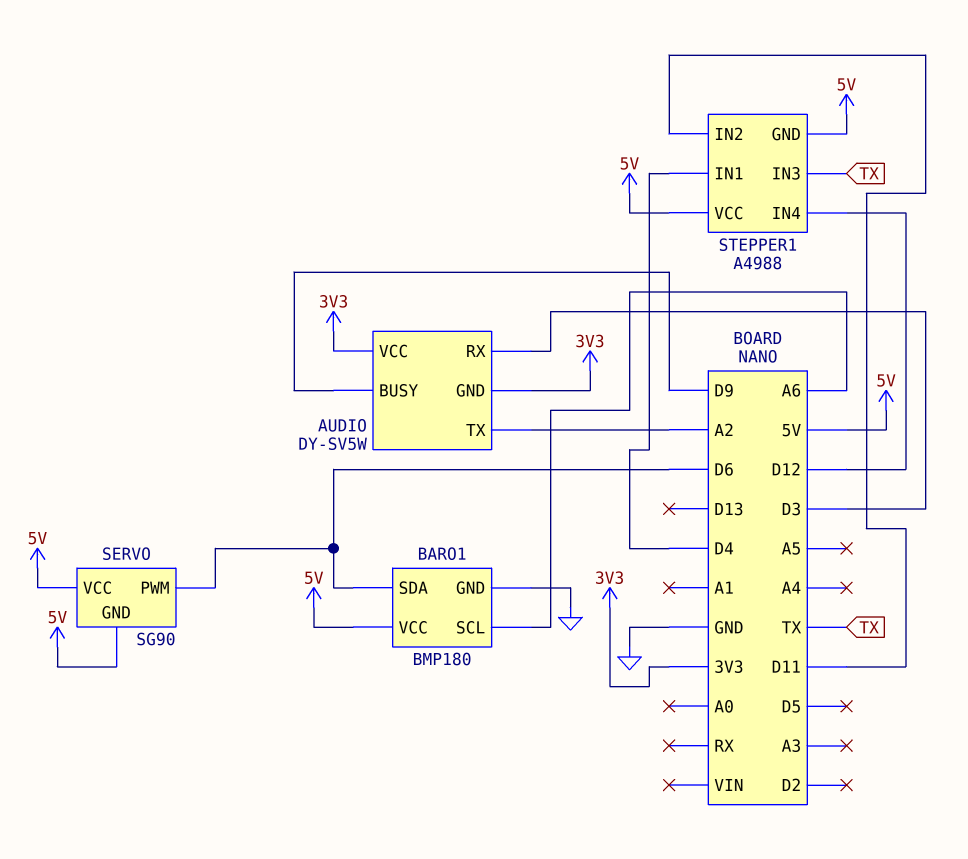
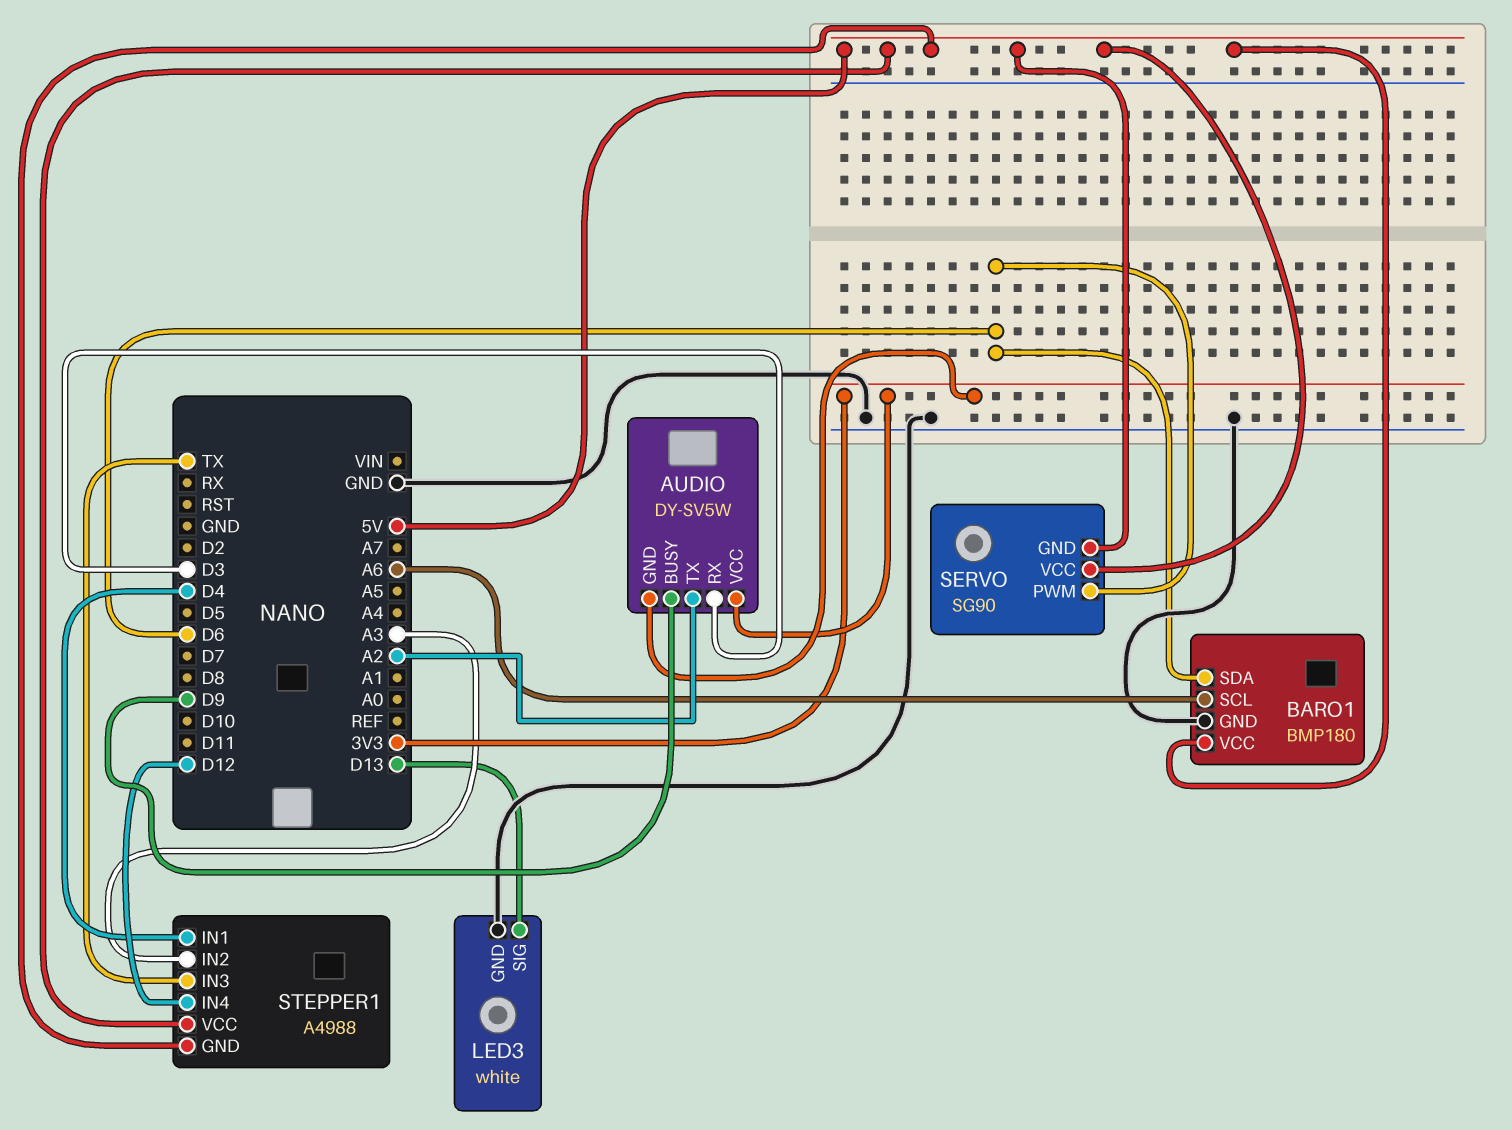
LED3: none -> white
LED3 pin GND: none -> GND
LED3 pin SIG: none -> D13
STEPPER1 pin IN2: D11 -> A3

